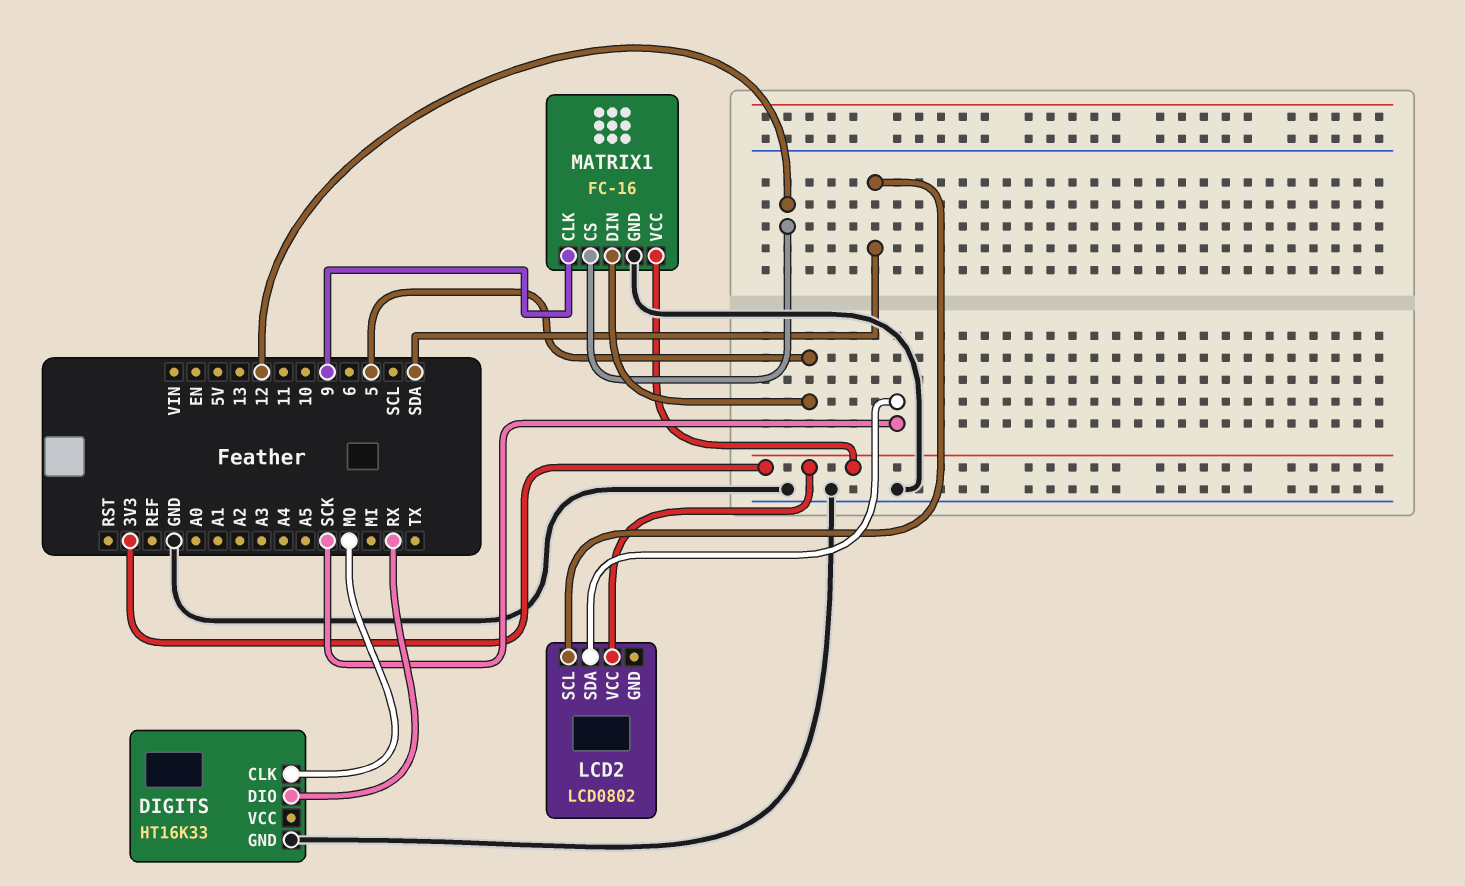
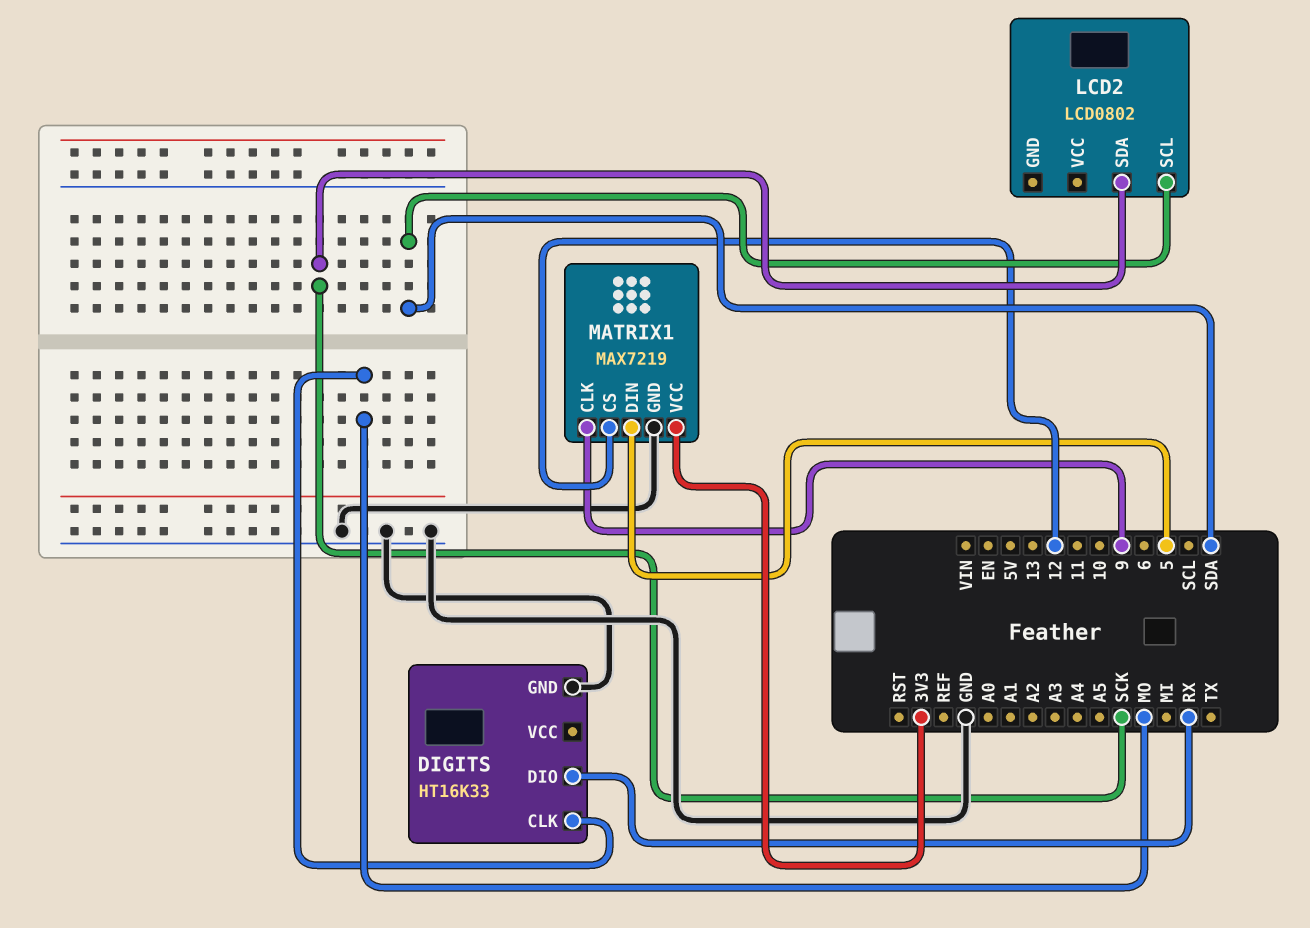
LCD2 pin VCC: 3V3 -> none
MATRIX1: FC-16 -> MAX7219

